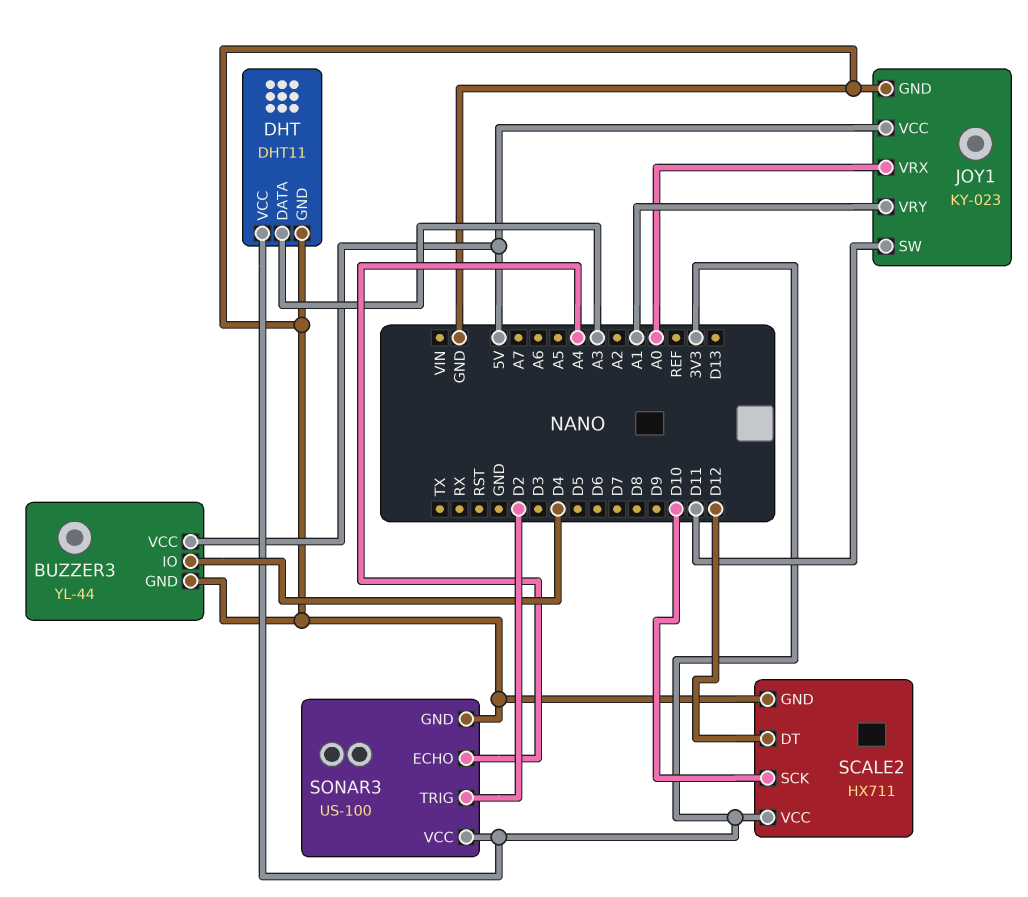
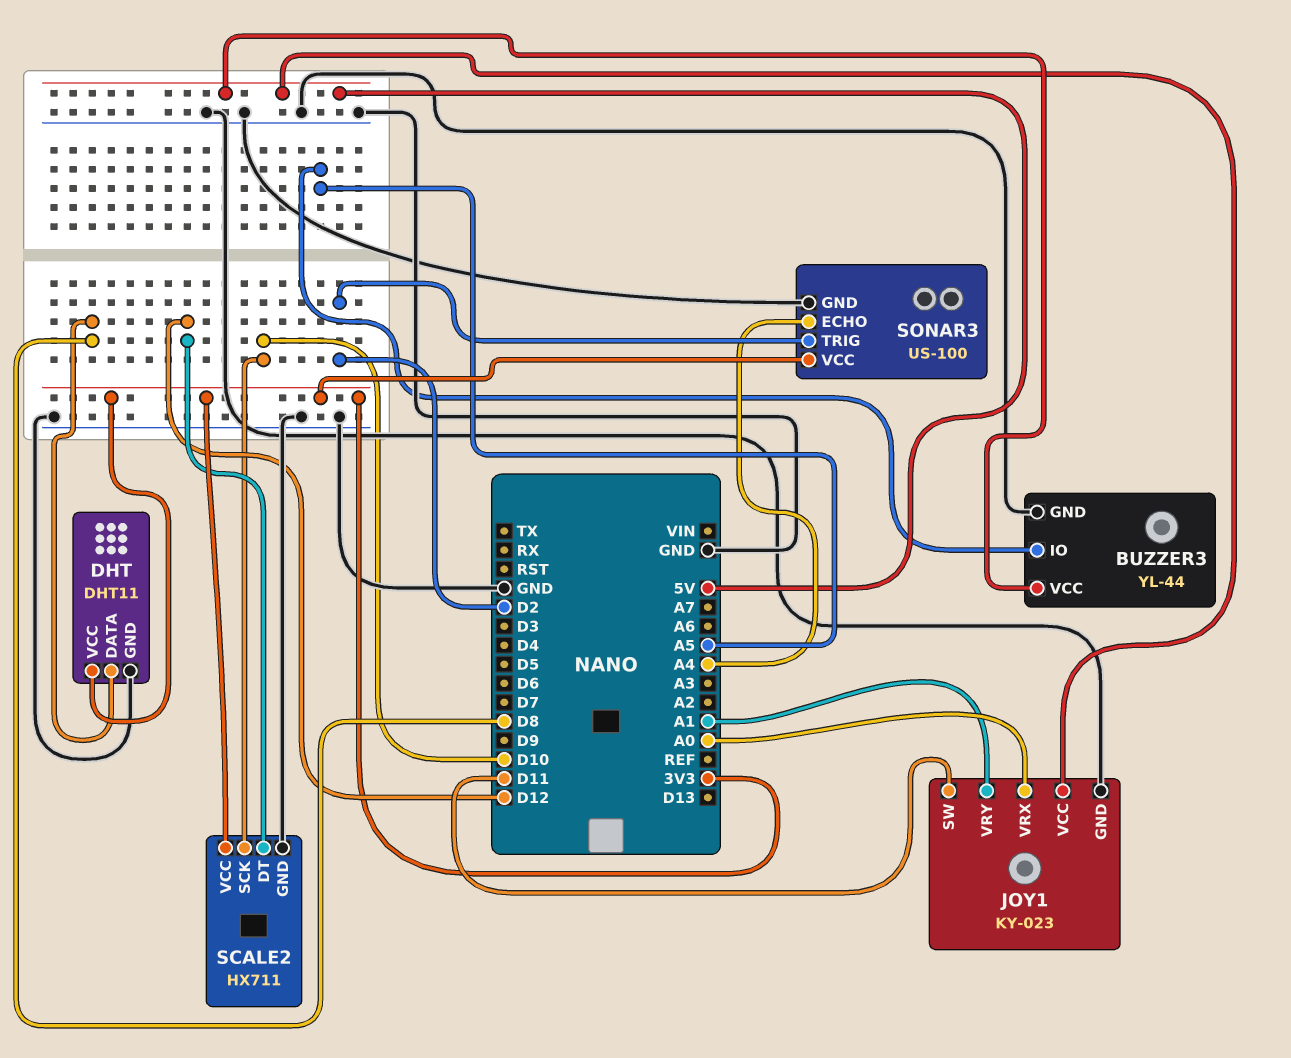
BUZZER3 pin IO: D4 -> A5
DHT pin DATA: A3 -> D8

